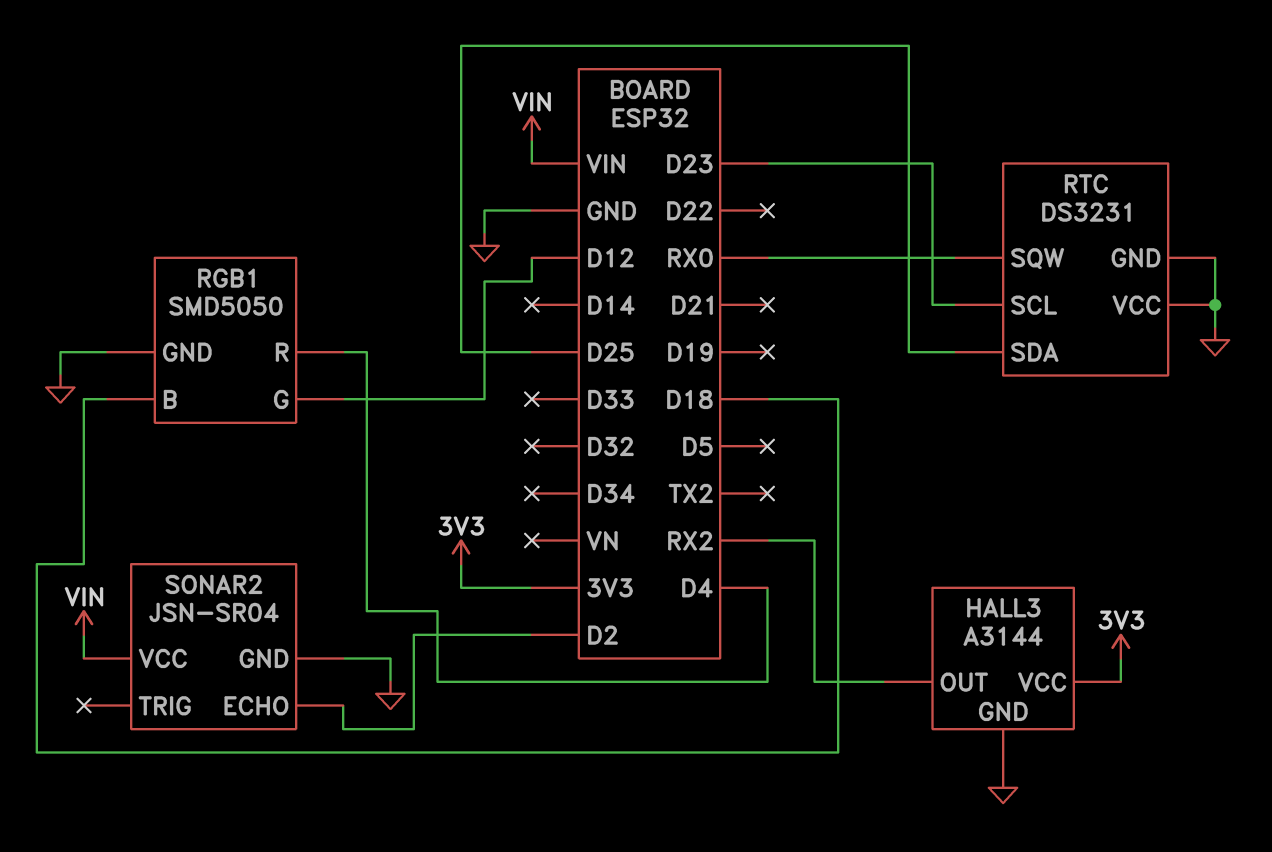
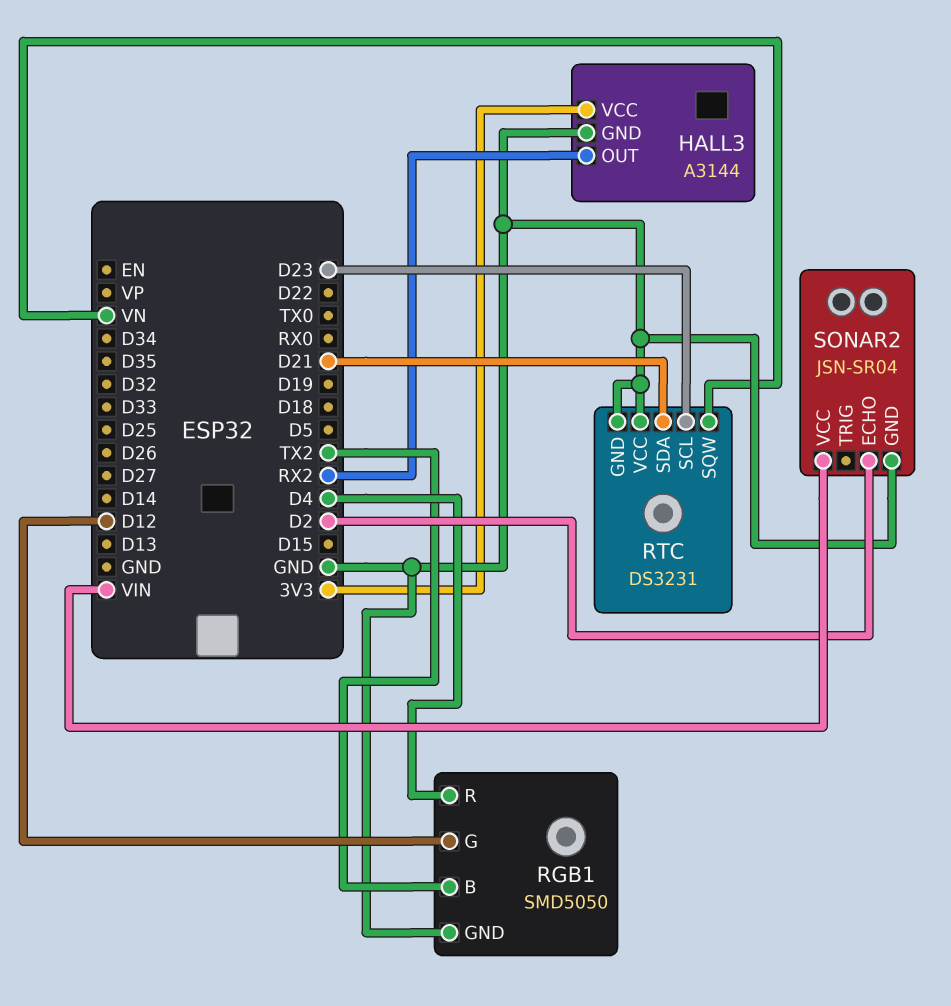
RGB1 pin B: D18 -> TX2
RTC pin SDA: D25 -> D21
RTC pin SQW: RX0 -> VN

